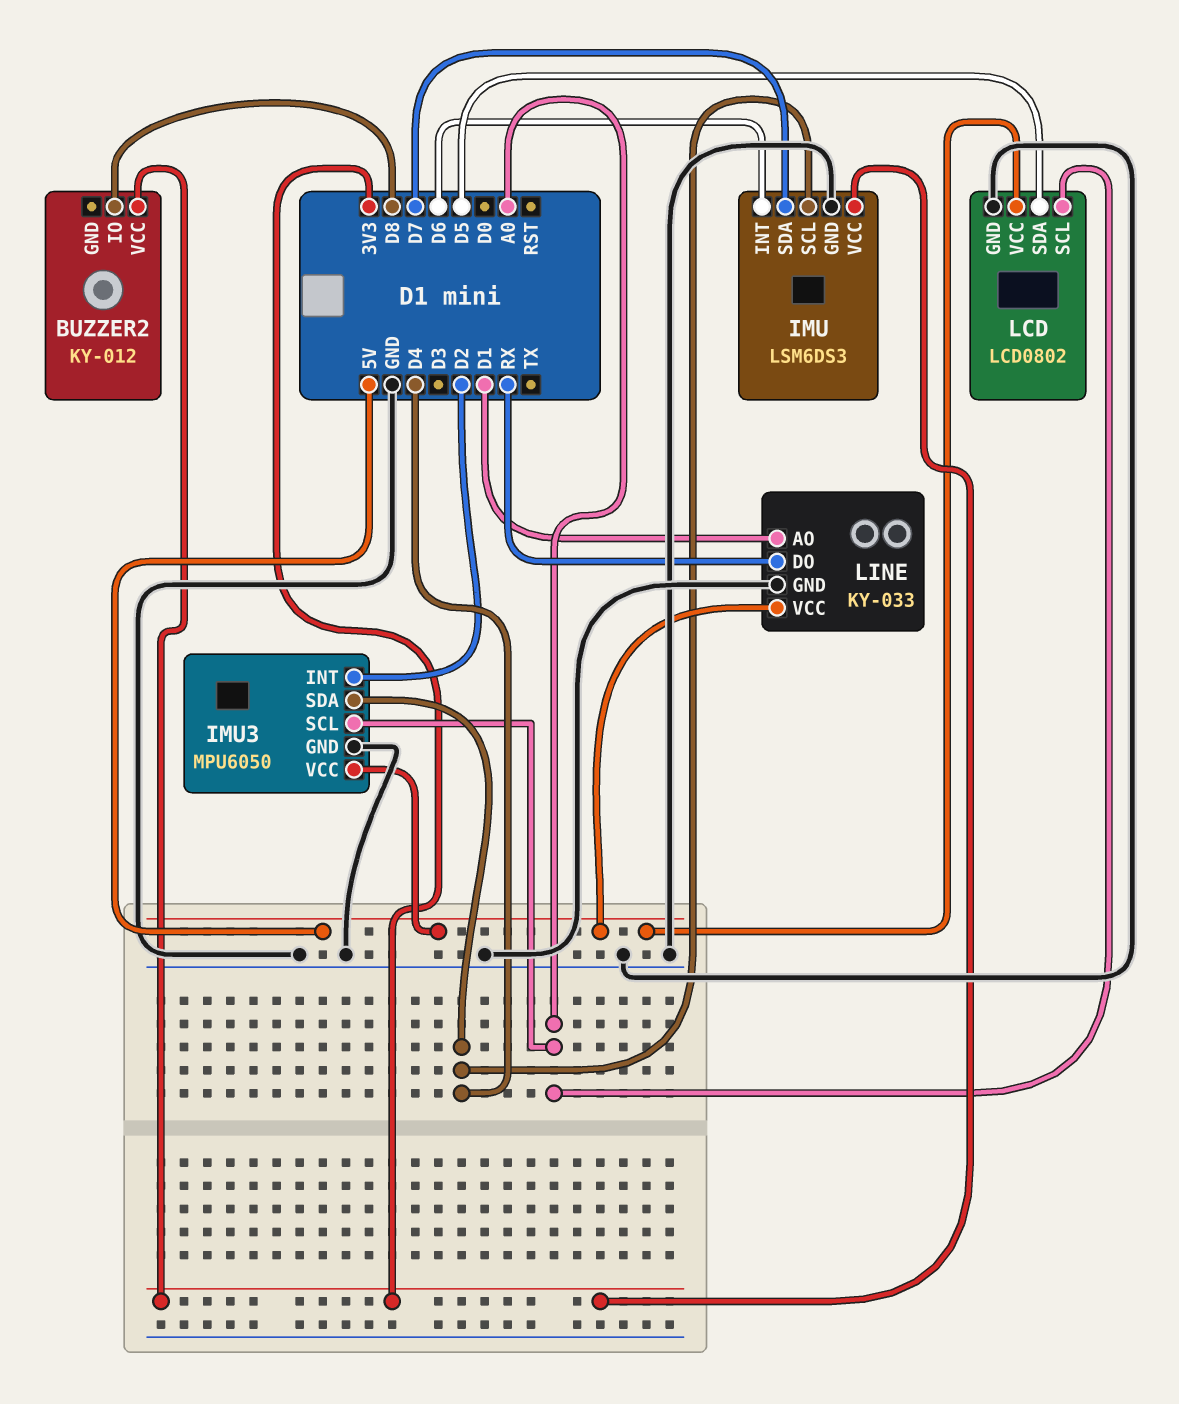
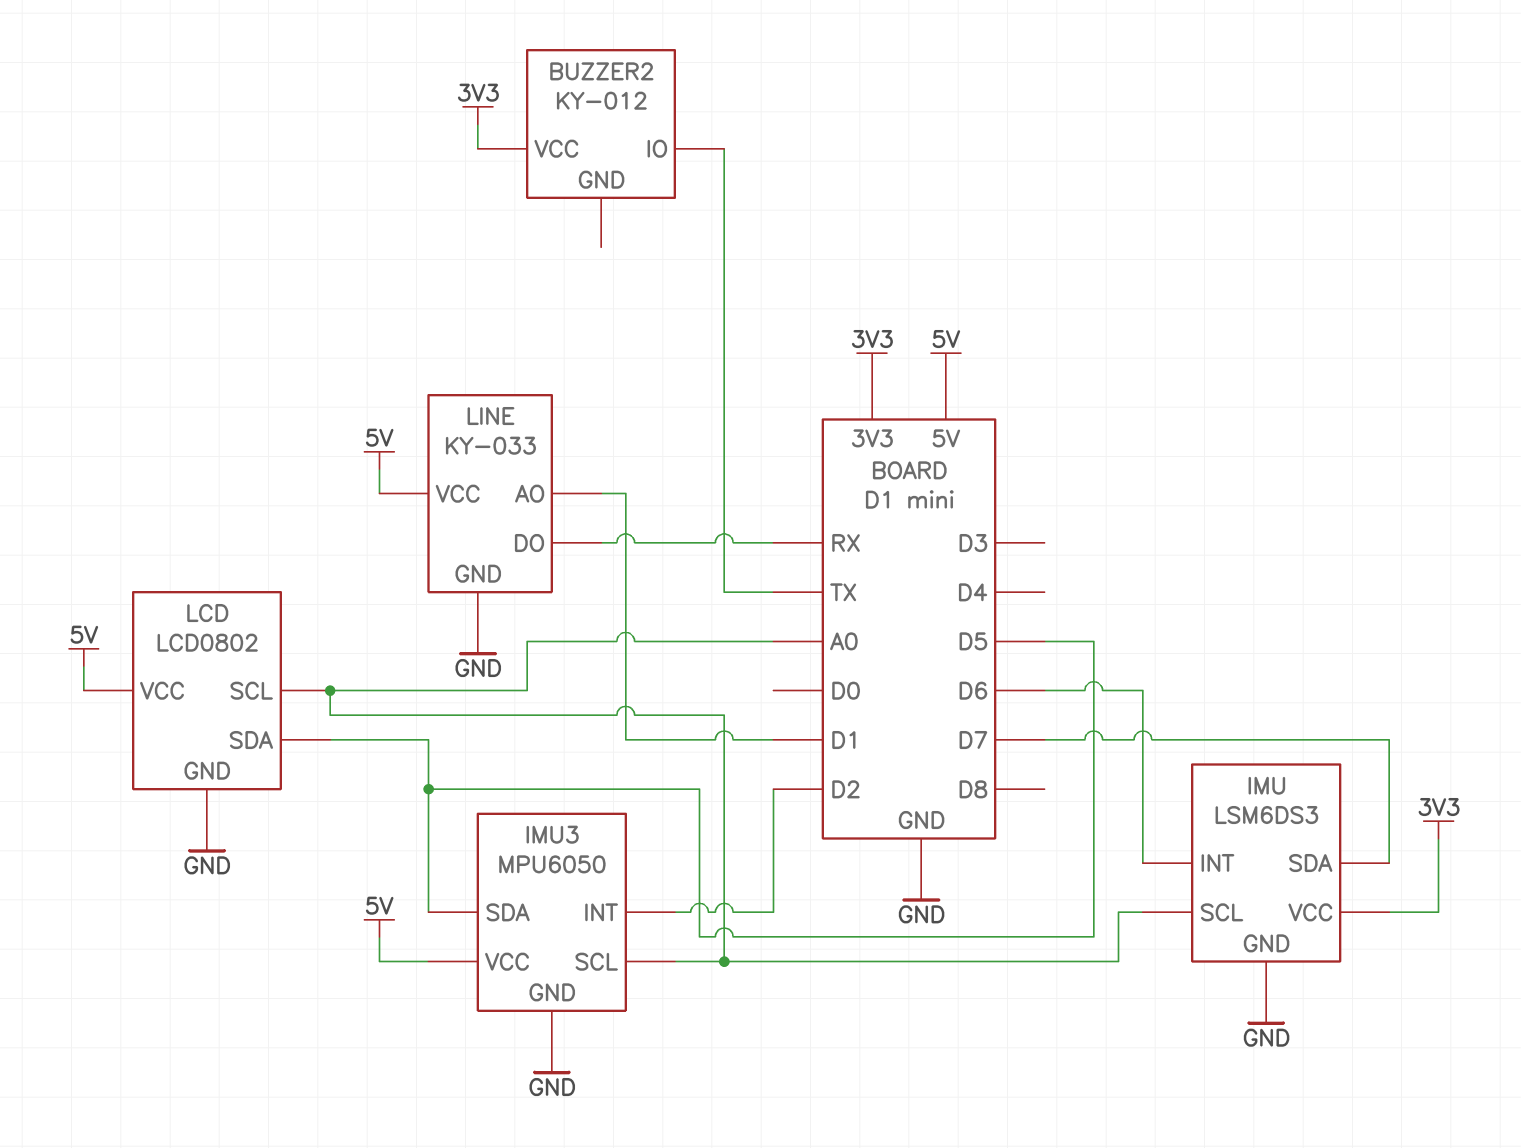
BUZZER2 pin IO: D8 -> TX
IMU pin SCL: D4 -> A0
IMU3 pin SDA: D4 -> D5

